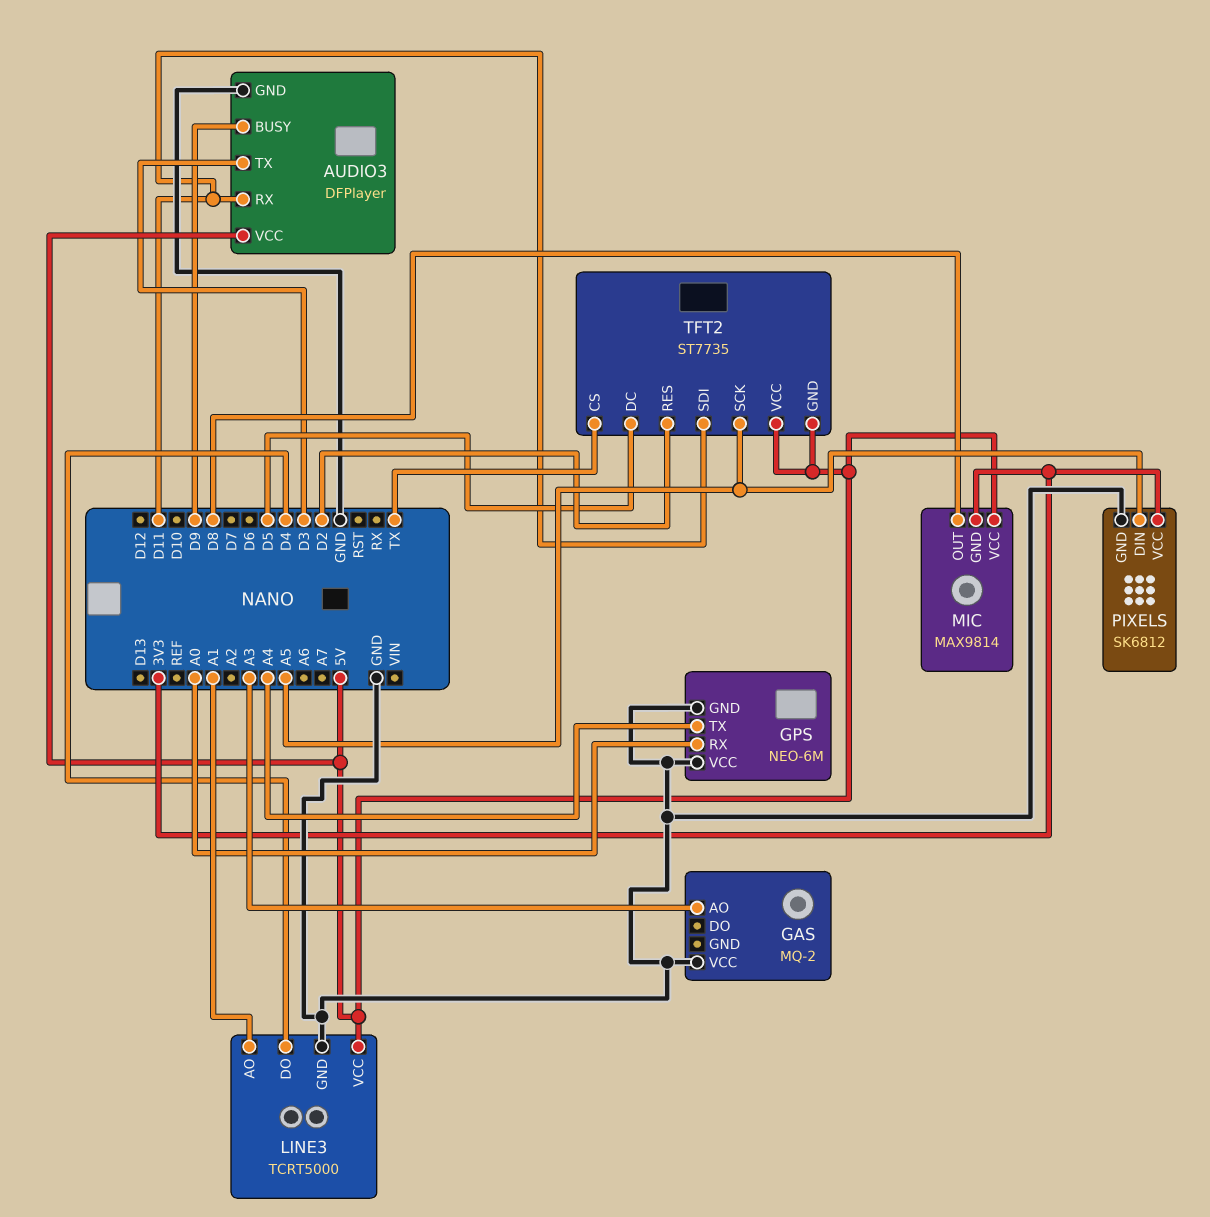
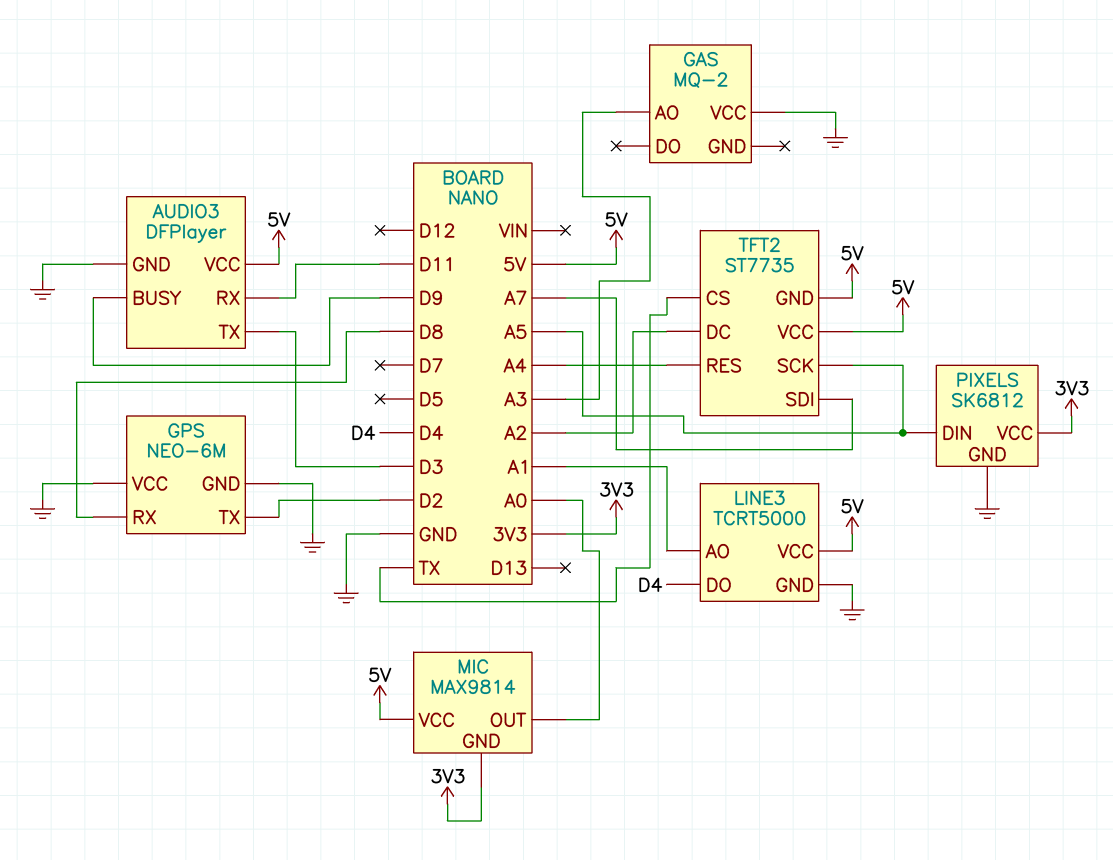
GPS pin RX: A0 -> D8
GPS pin TX: A4 -> D2
MIC pin OUT: D8 -> A0
TFT2 pin DC: D5 -> A2
TFT2 pin RES: D2 -> A4
TFT2 pin SDI: D11 -> A7

